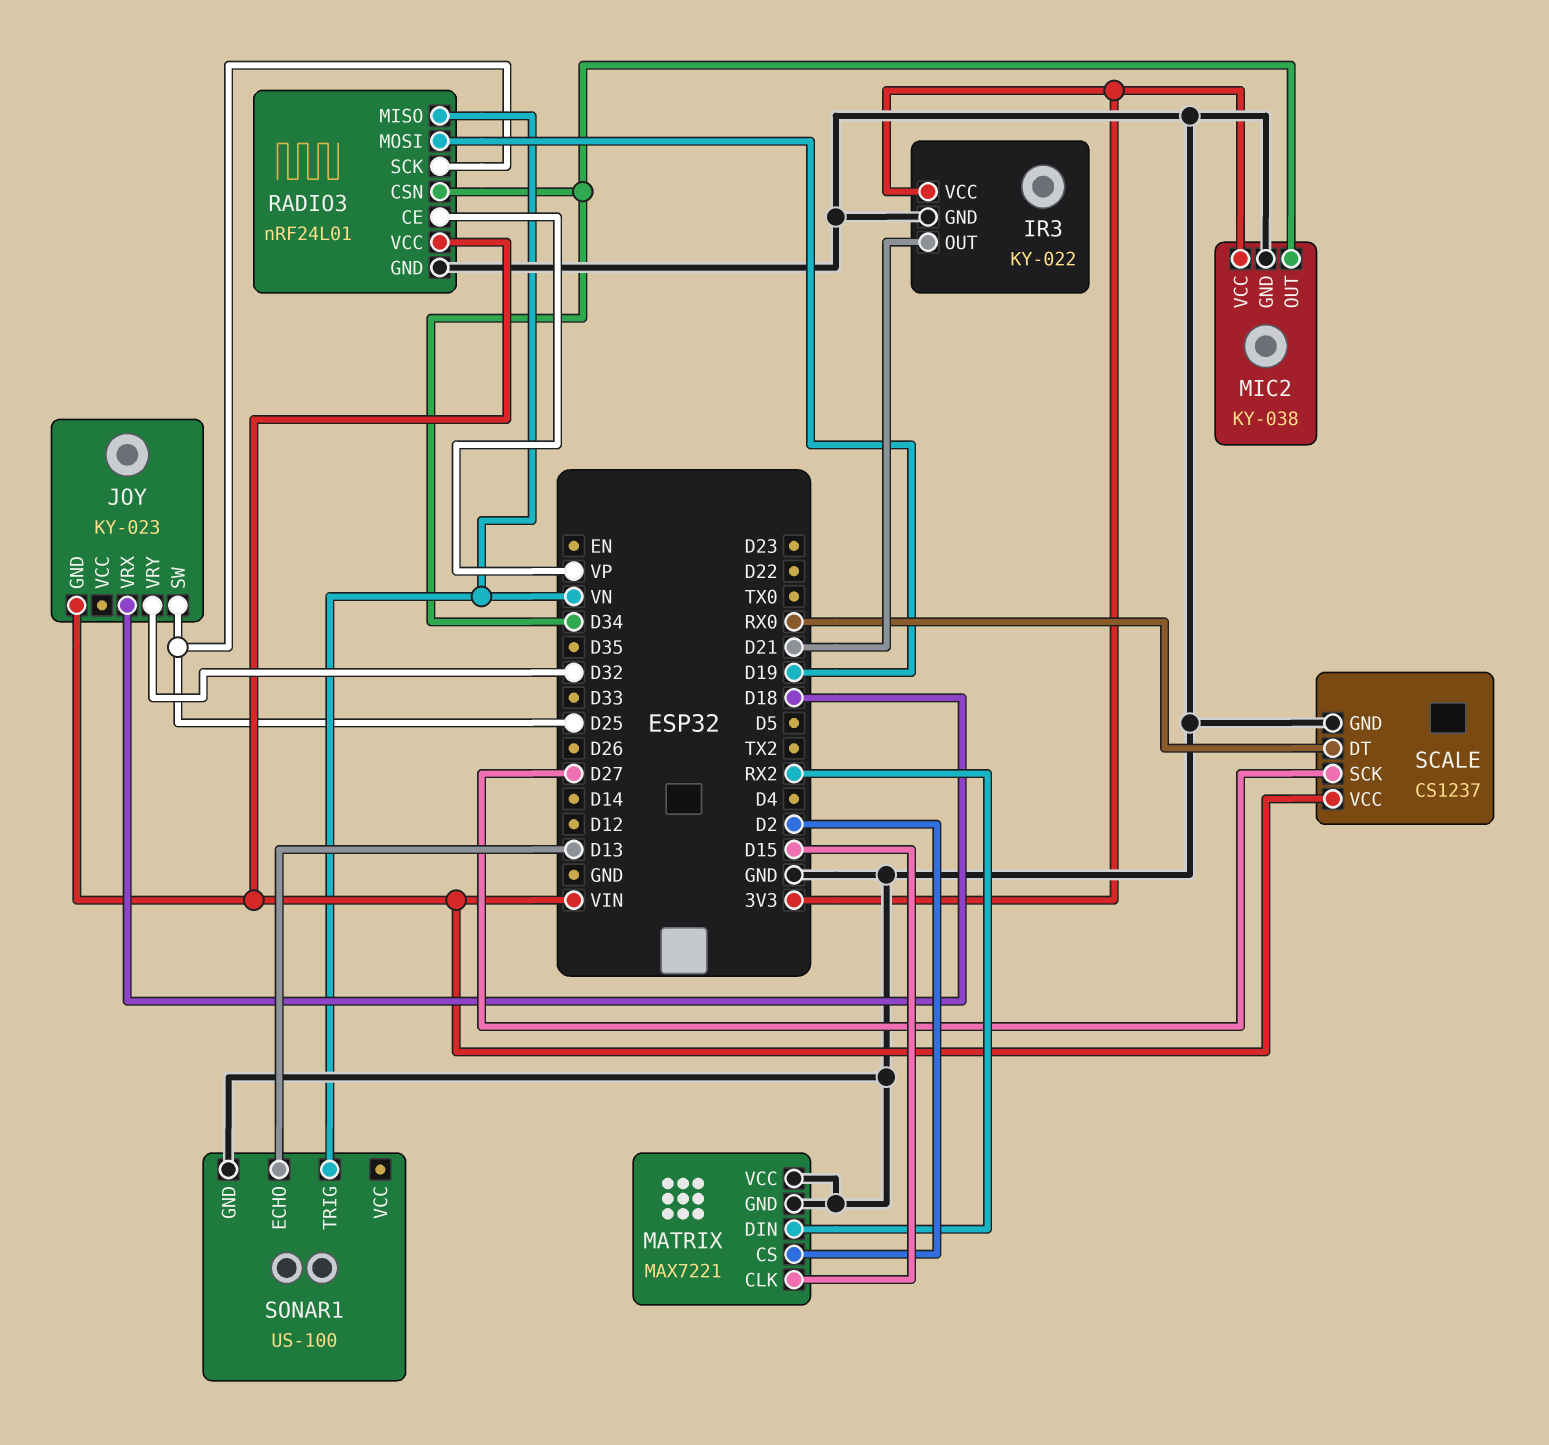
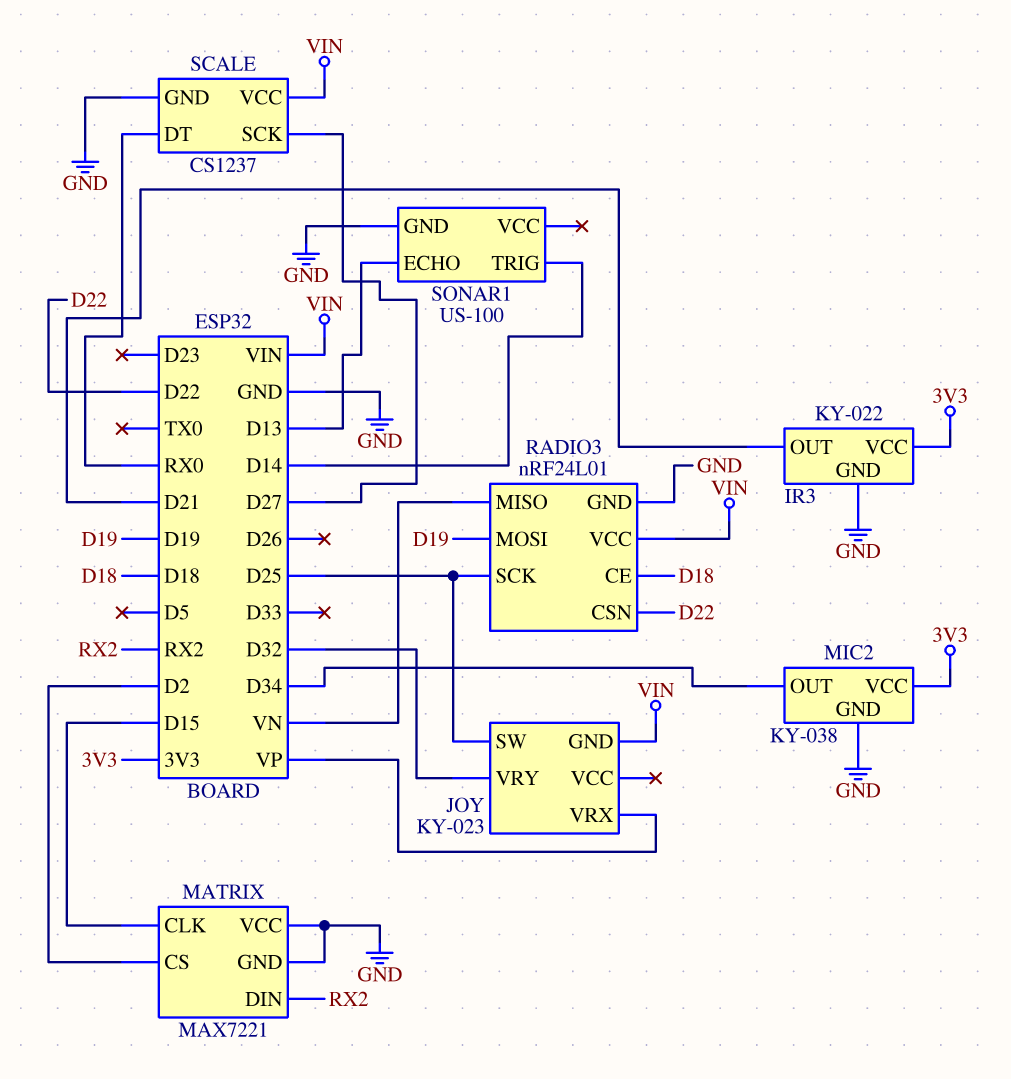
JOY pin VRX: D18 -> VP
RADIO3 pin CE: VP -> D18
RADIO3 pin CSN: D34 -> D22
SONAR1 pin TRIG: VN -> D14

